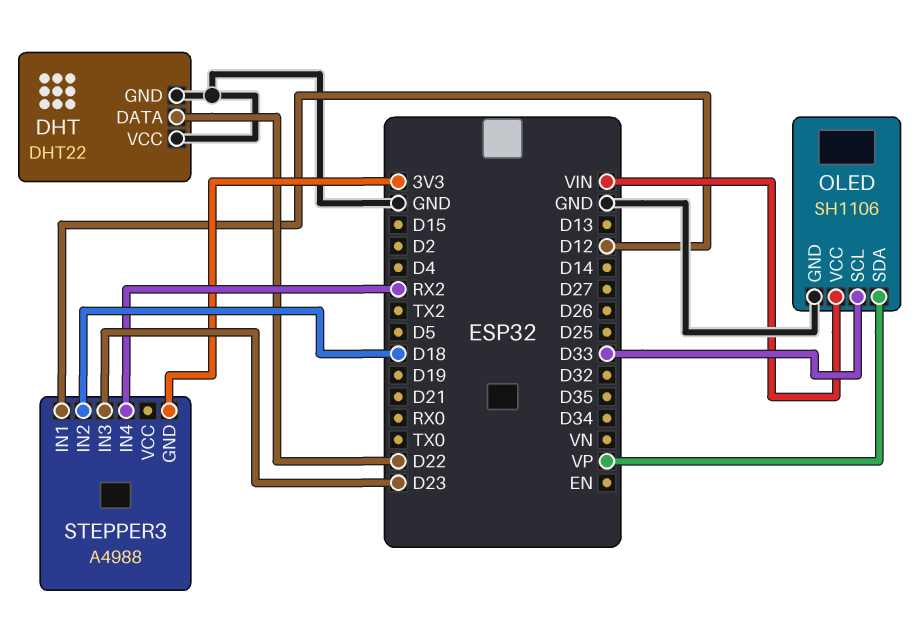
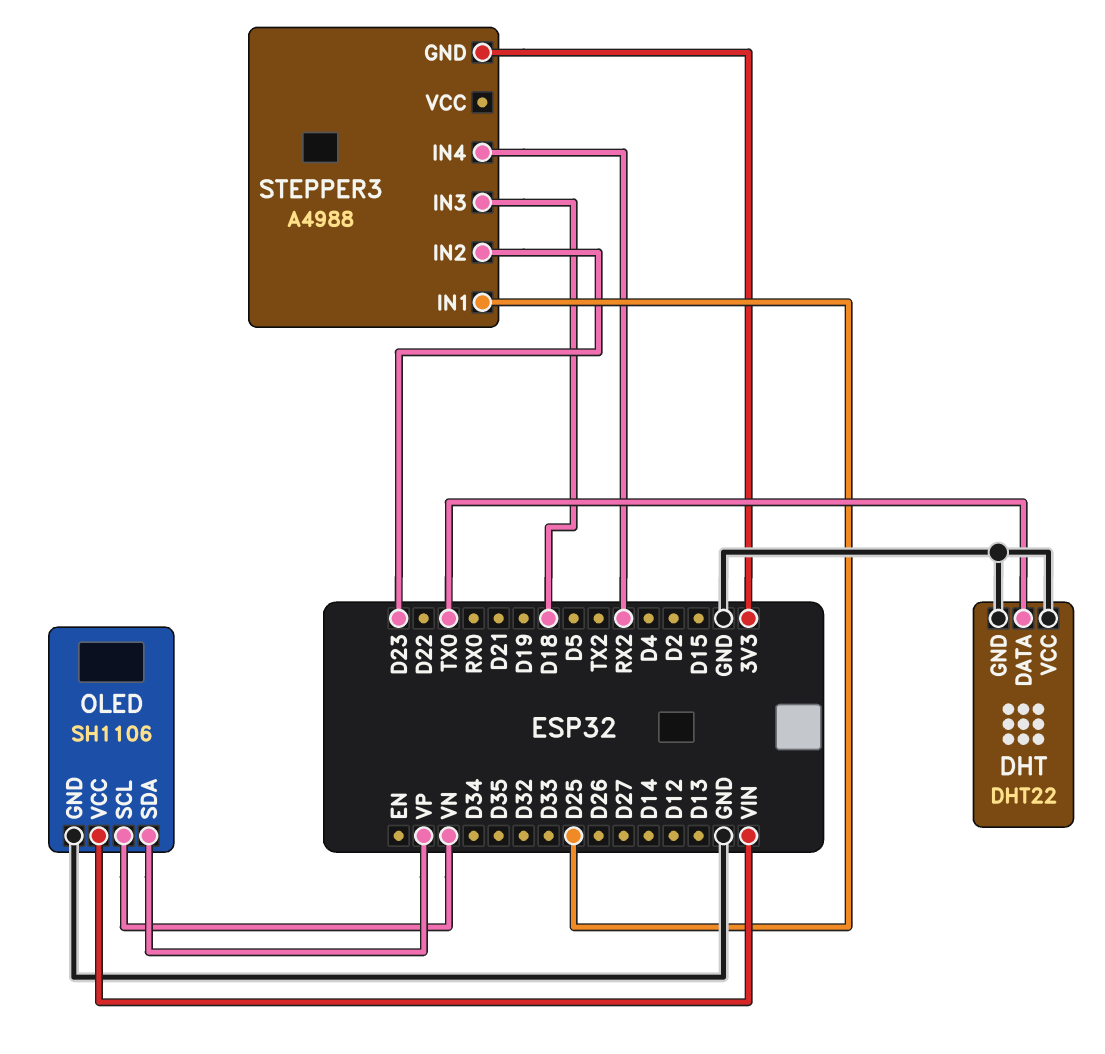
DHT pin DATA: D22 -> TX0
OLED pin SCL: D33 -> VN
STEPPER3 pin IN1: D12 -> D25
STEPPER3 pin IN2: D18 -> D23
STEPPER3 pin IN3: D23 -> D18

